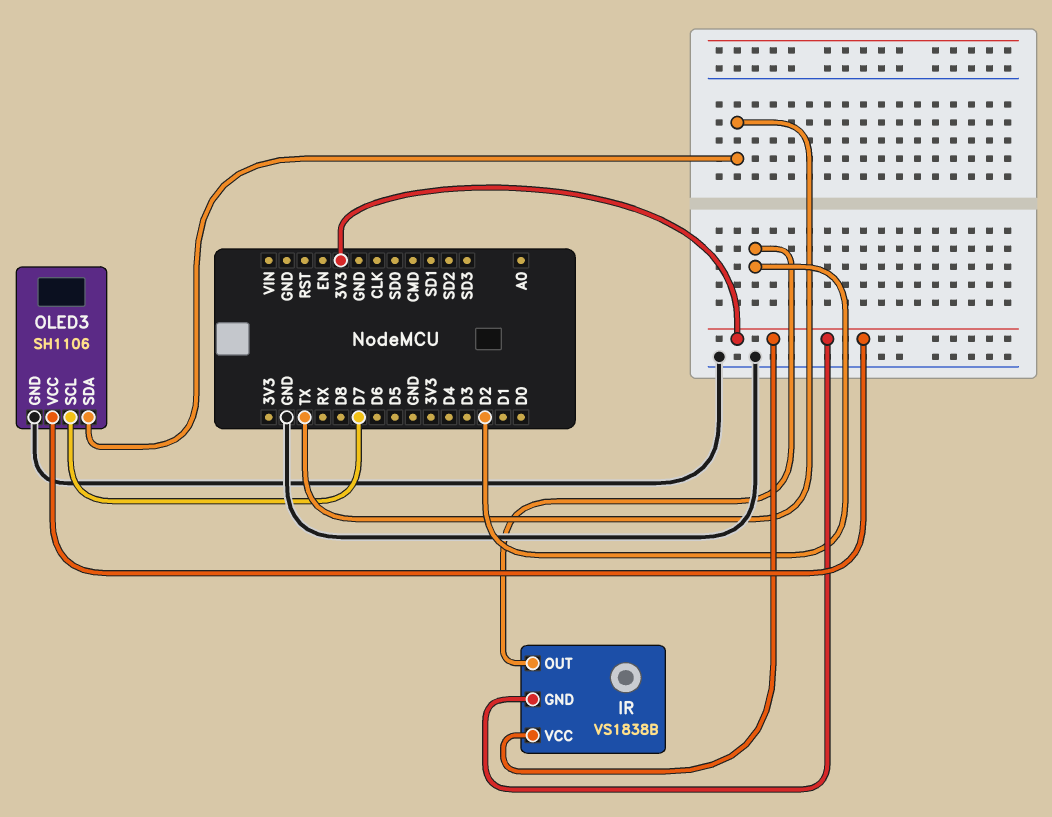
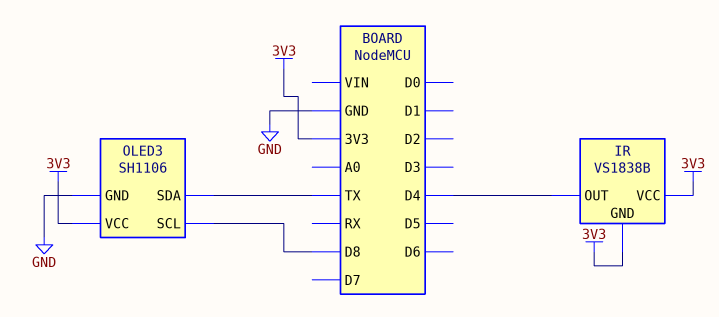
IR pin OUT: D2 -> D4
OLED3 pin SCL: D7 -> D8

